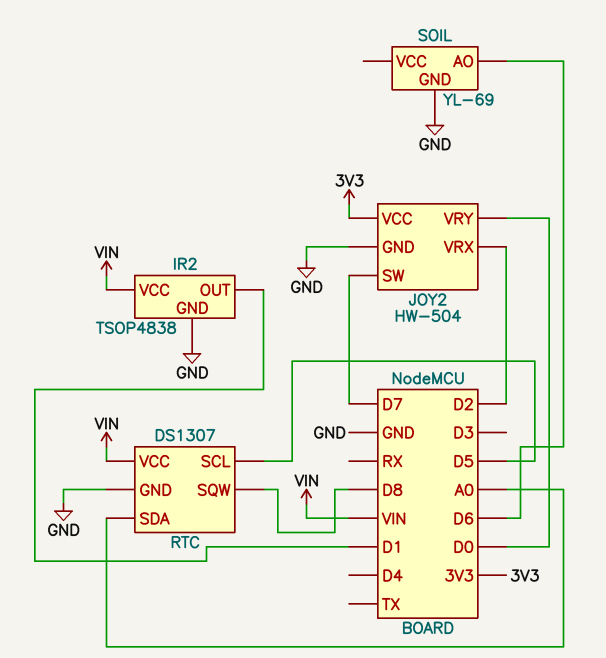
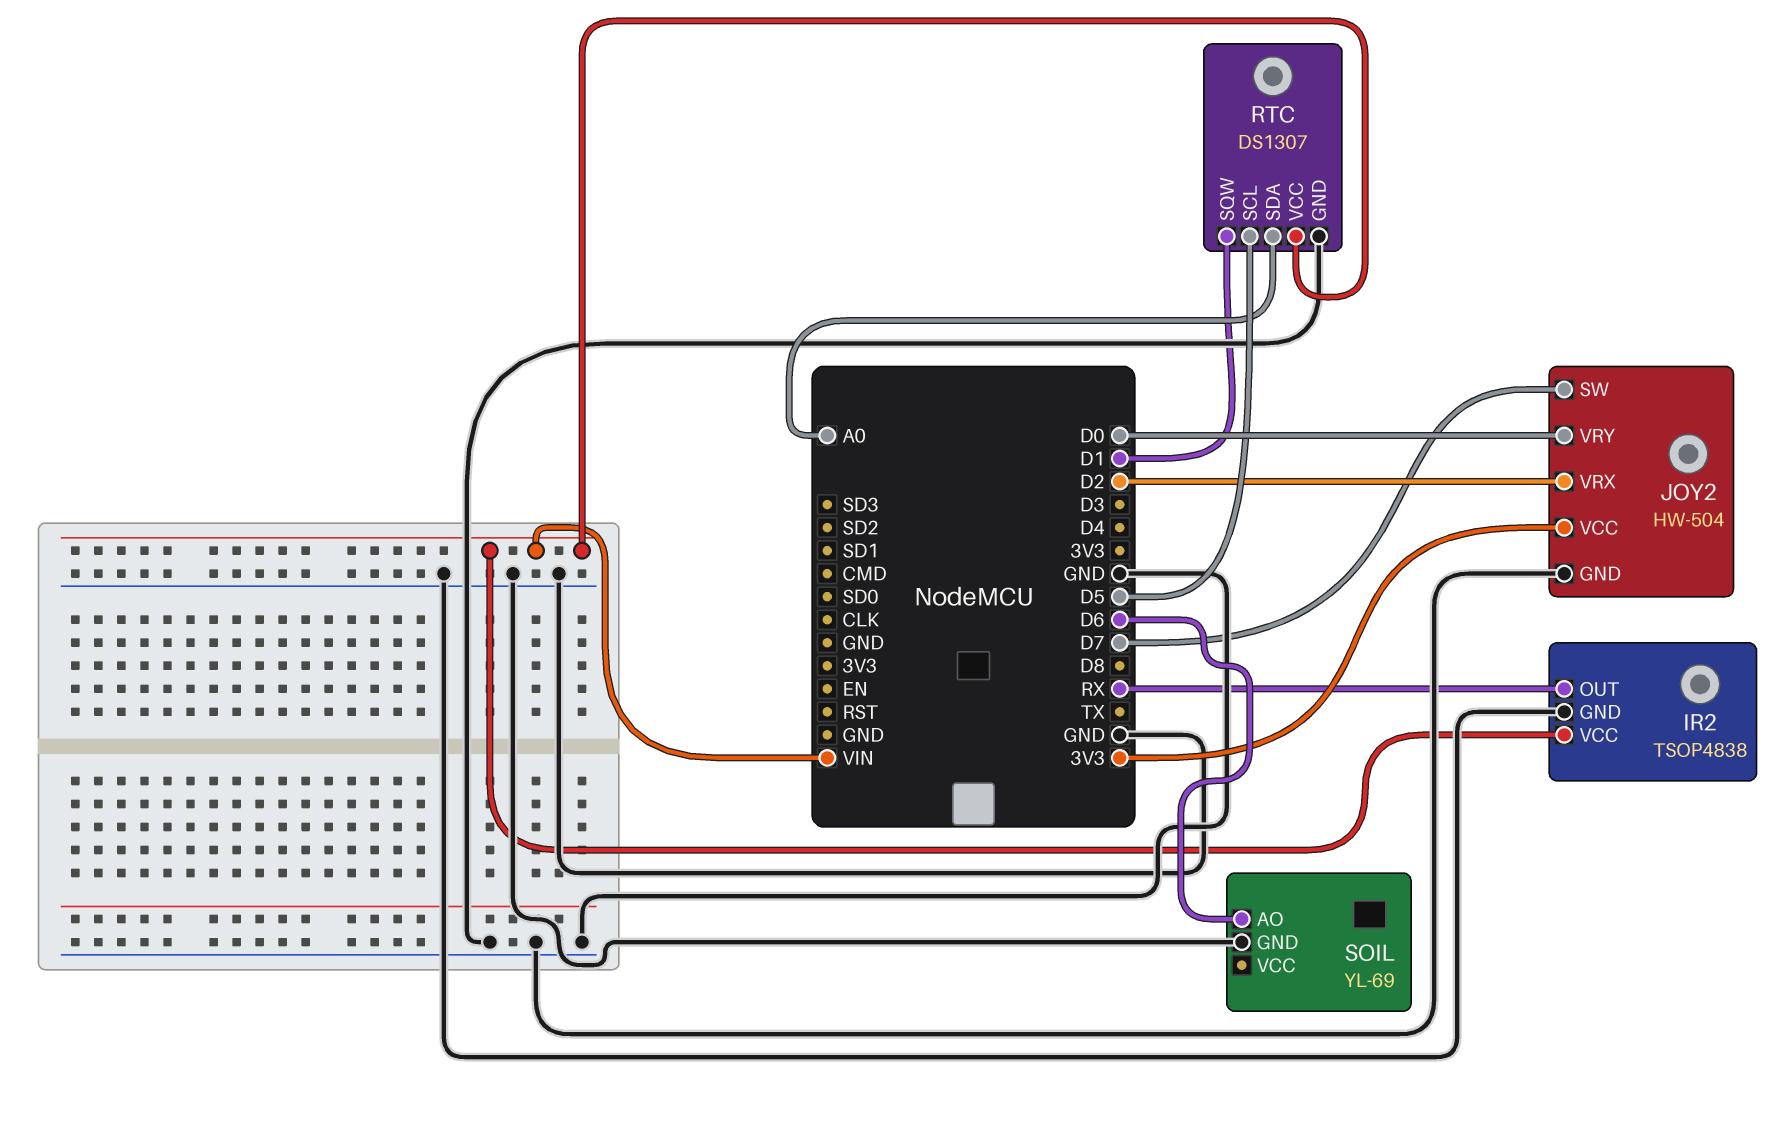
IR2 pin OUT: D1 -> RX
RTC pin SQW: D8 -> D1

